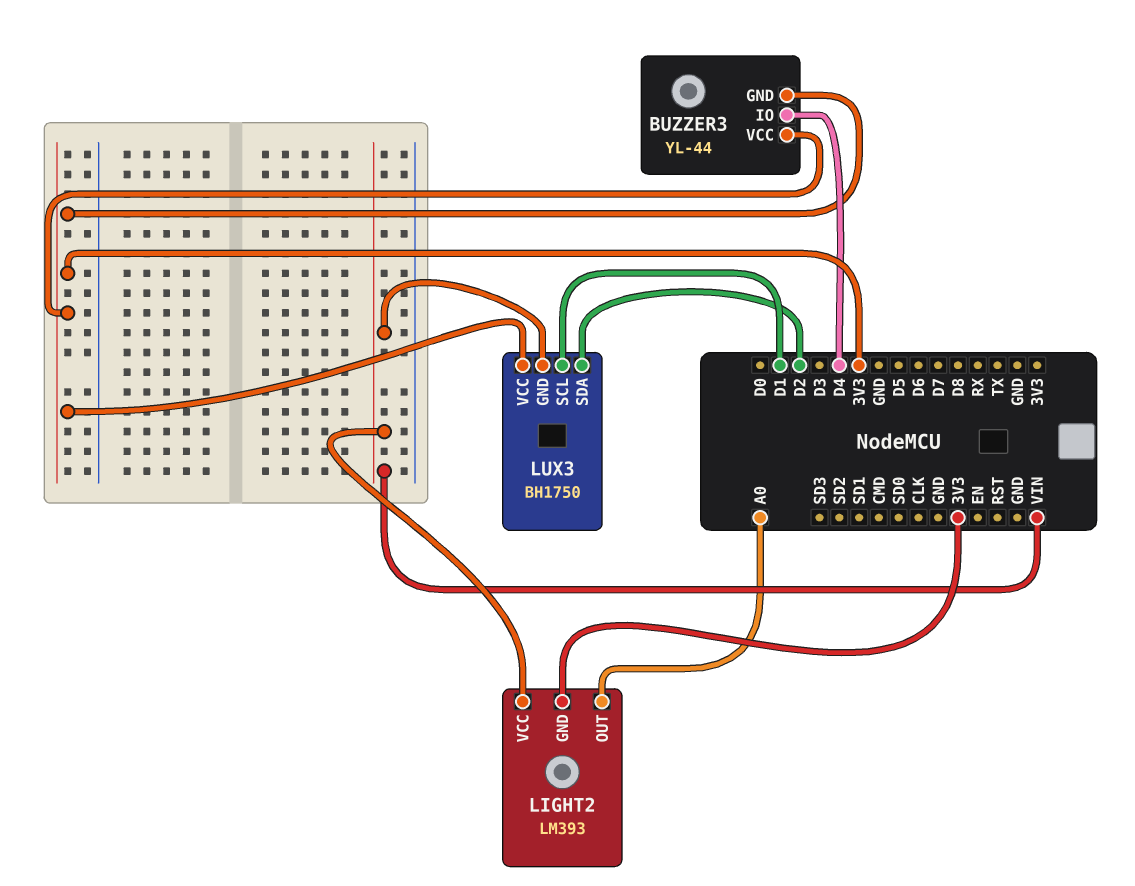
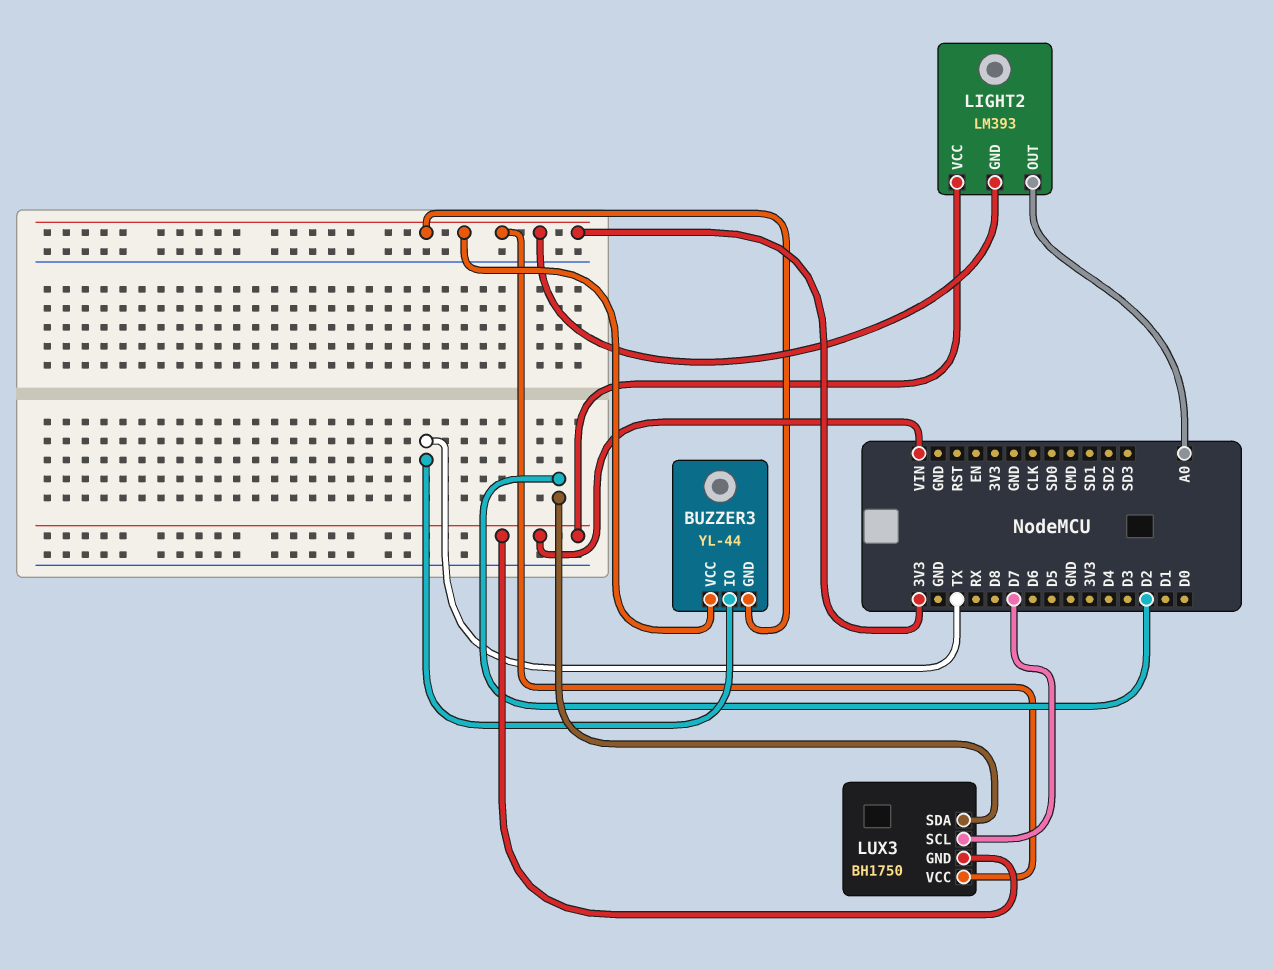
BUZZER3 pin IO: D4 -> TX
LUX3 pin SCL: D1 -> D7

